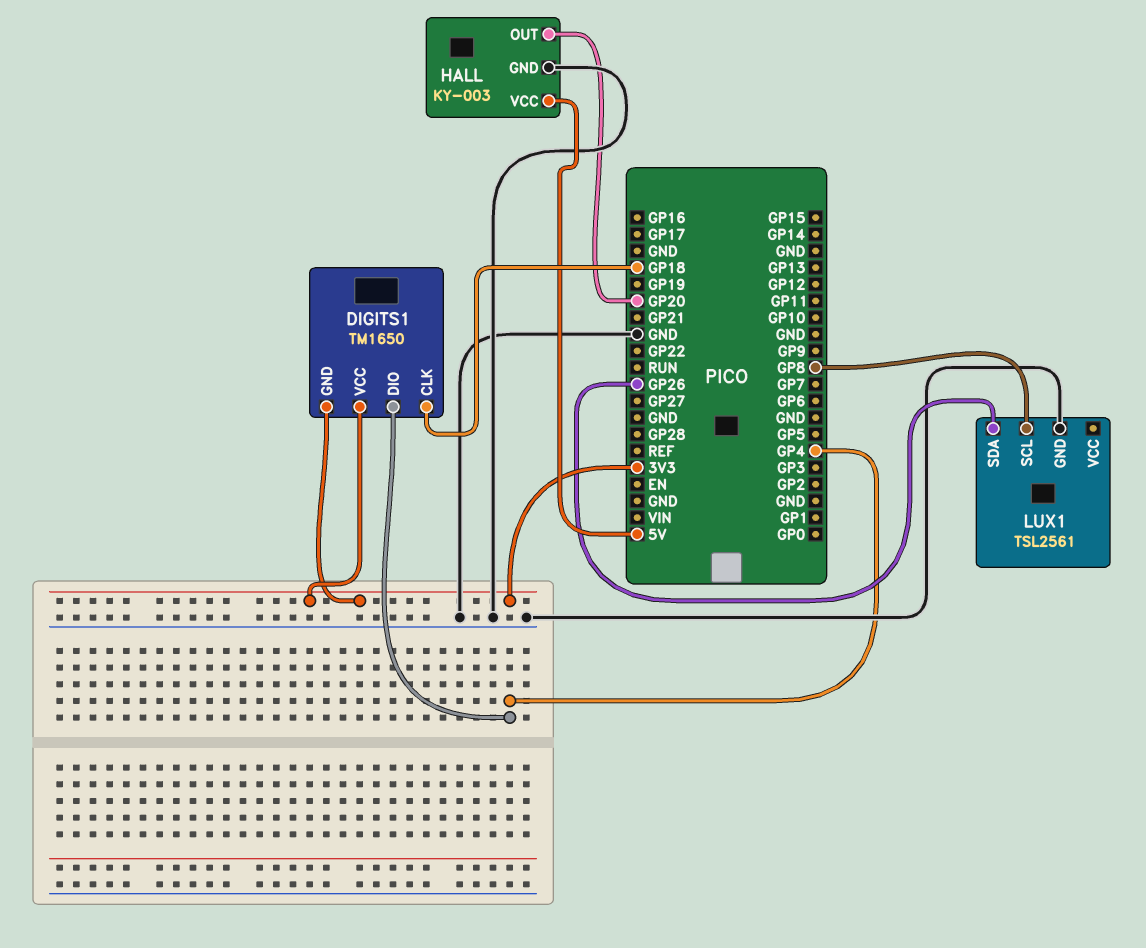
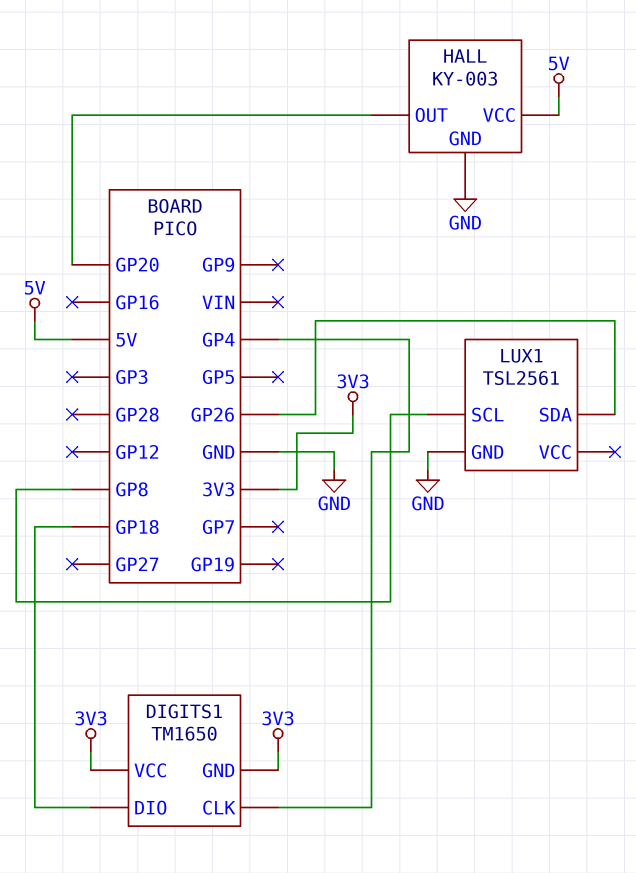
DIGITS1 pin CLK: GP18 -> GP4
DIGITS1 pin DIO: GP4 -> GP18

